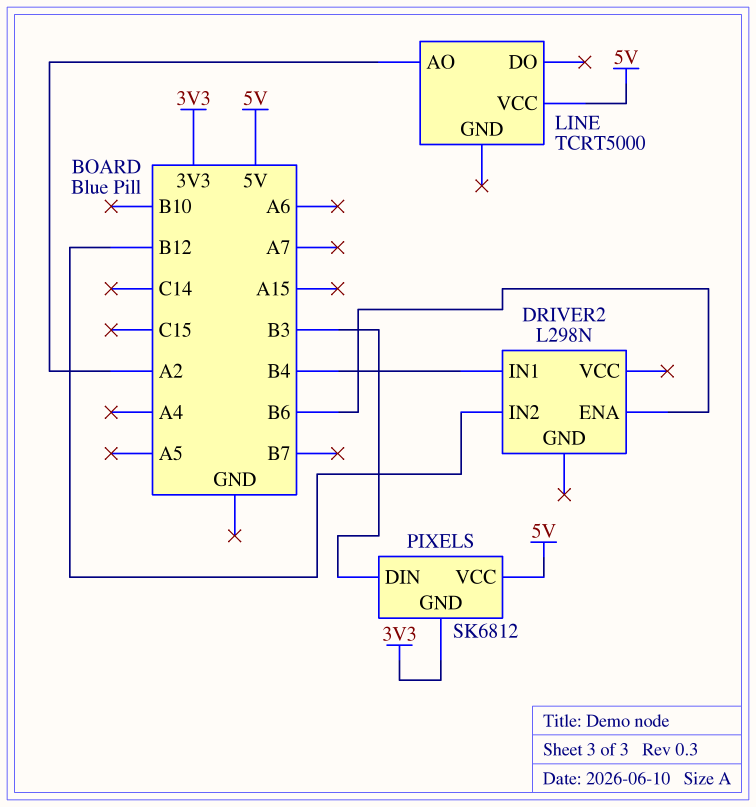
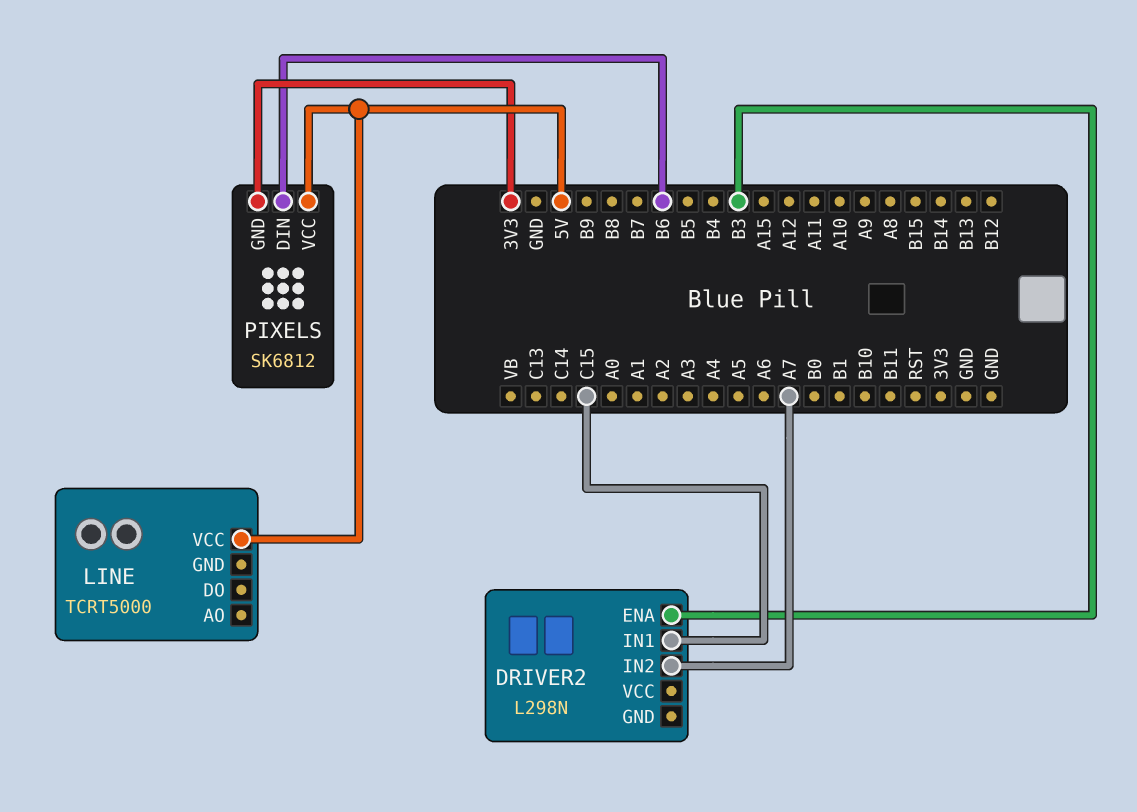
DRIVER2 pin ENA: B6 -> B3
DRIVER2 pin IN1: B4 -> C15
DRIVER2 pin IN2: B12 -> A7
LINE pin AO: A2 -> none
PIXELS pin DIN: B3 -> B6

